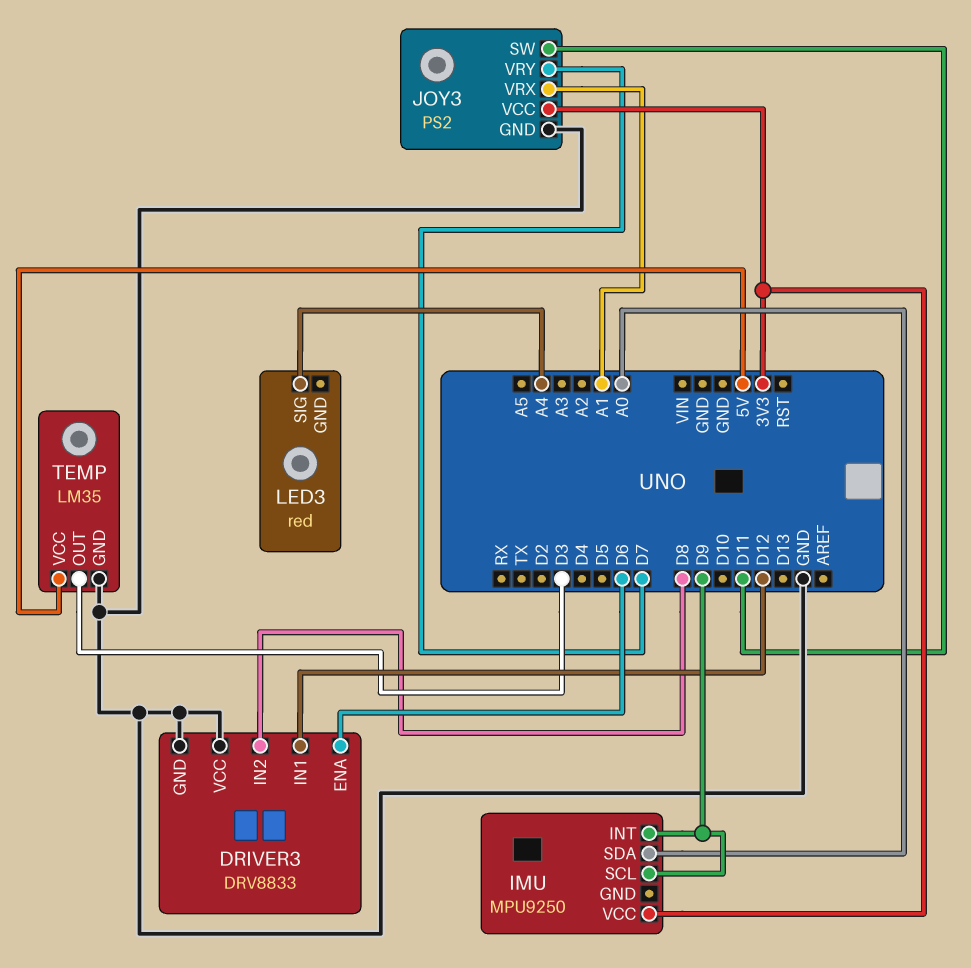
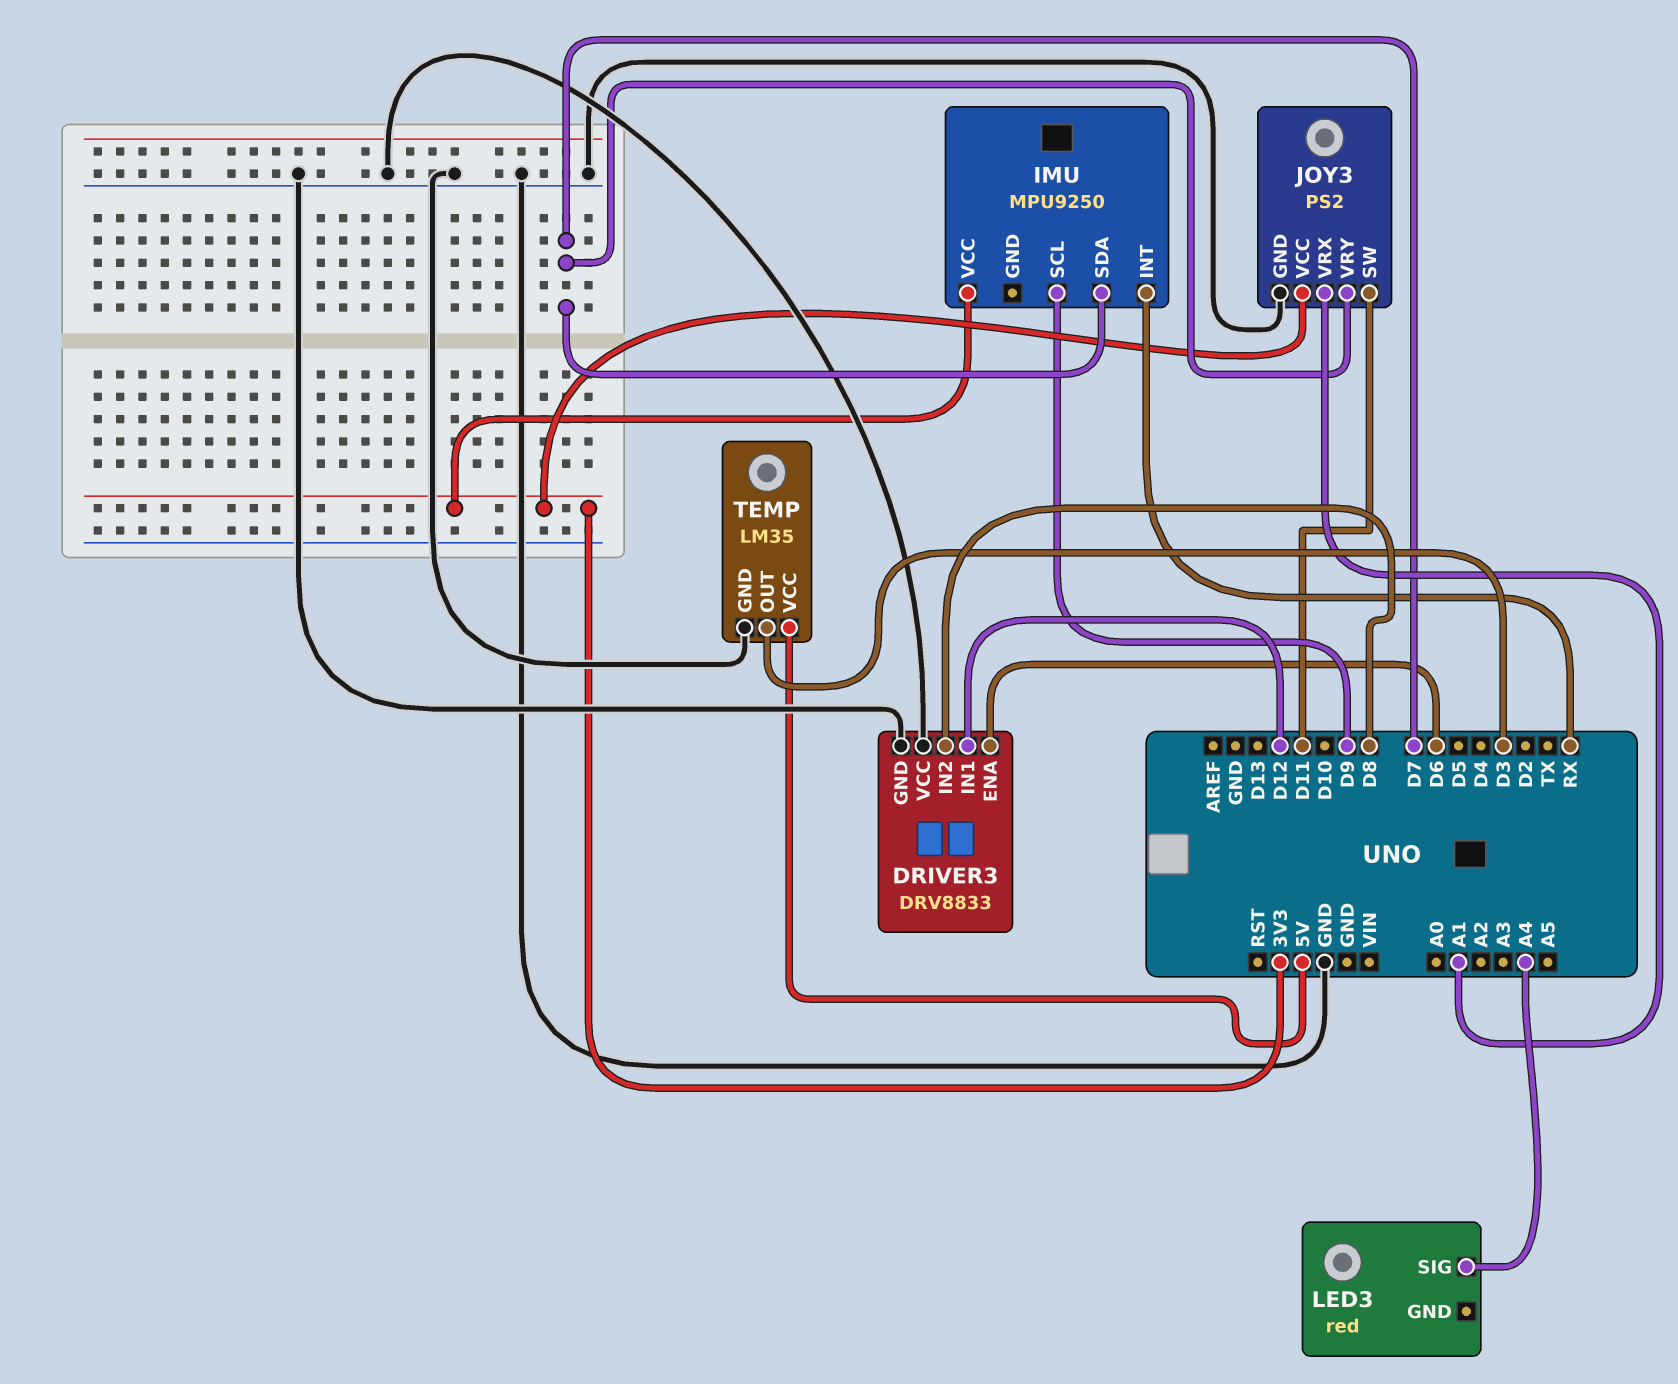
IMU pin INT: D9 -> RX
IMU pin SDA: A0 -> D7

